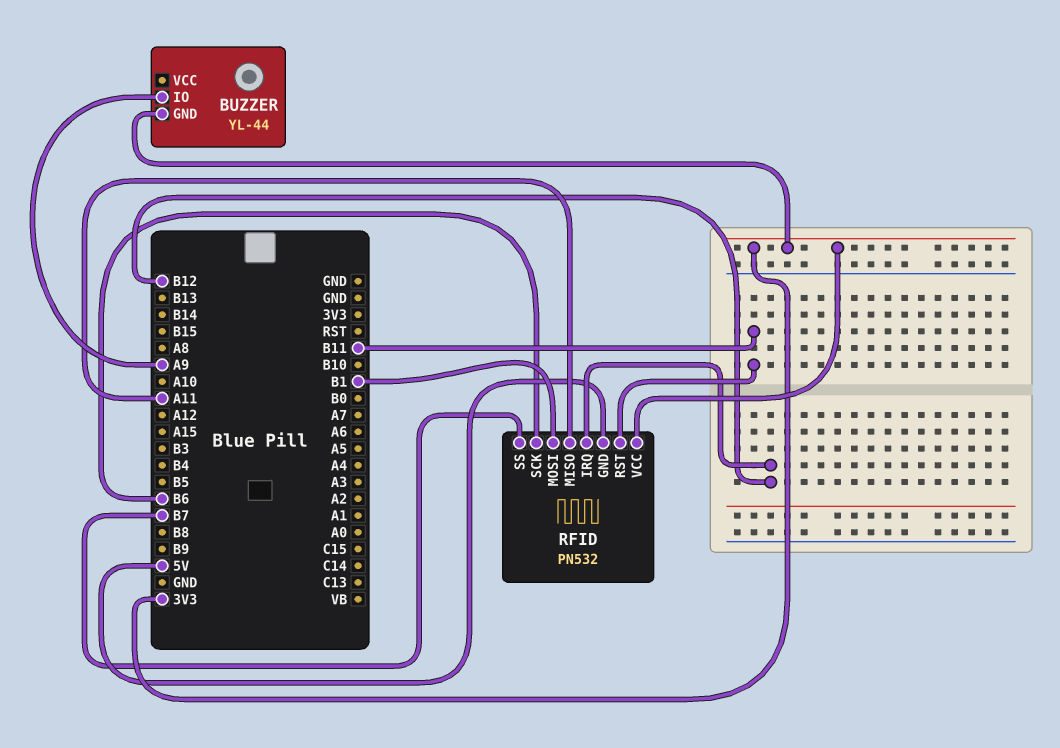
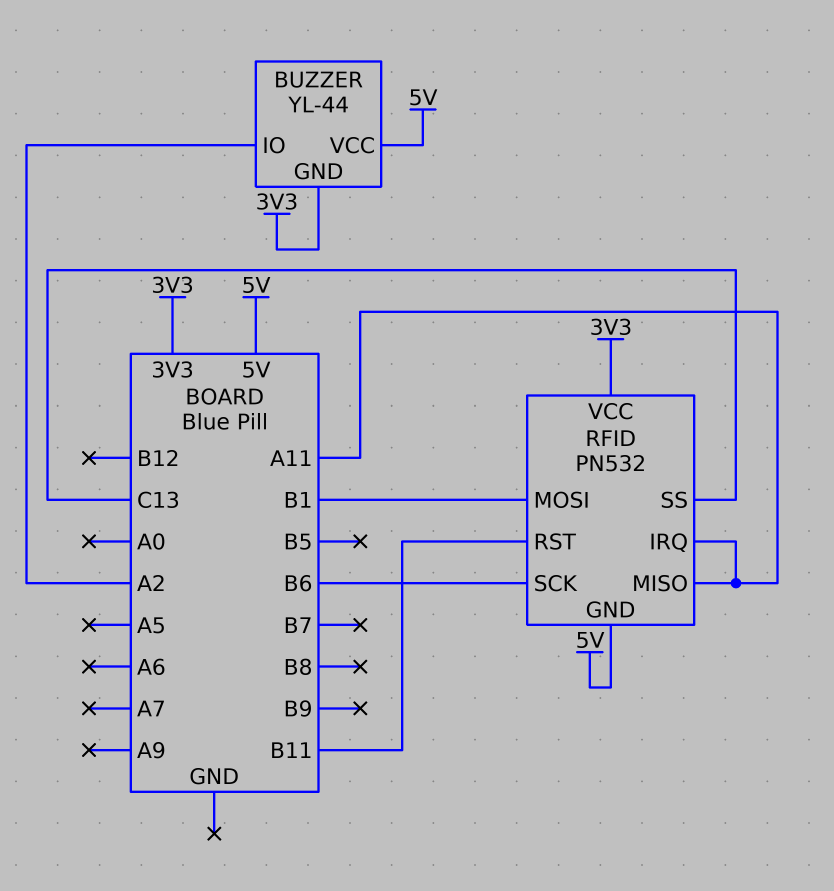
BUZZER pin IO: A9 -> A2
BUZZER pin VCC: none -> 5V
RFID pin IRQ: B12 -> A11
RFID pin SS: B7 -> C13

